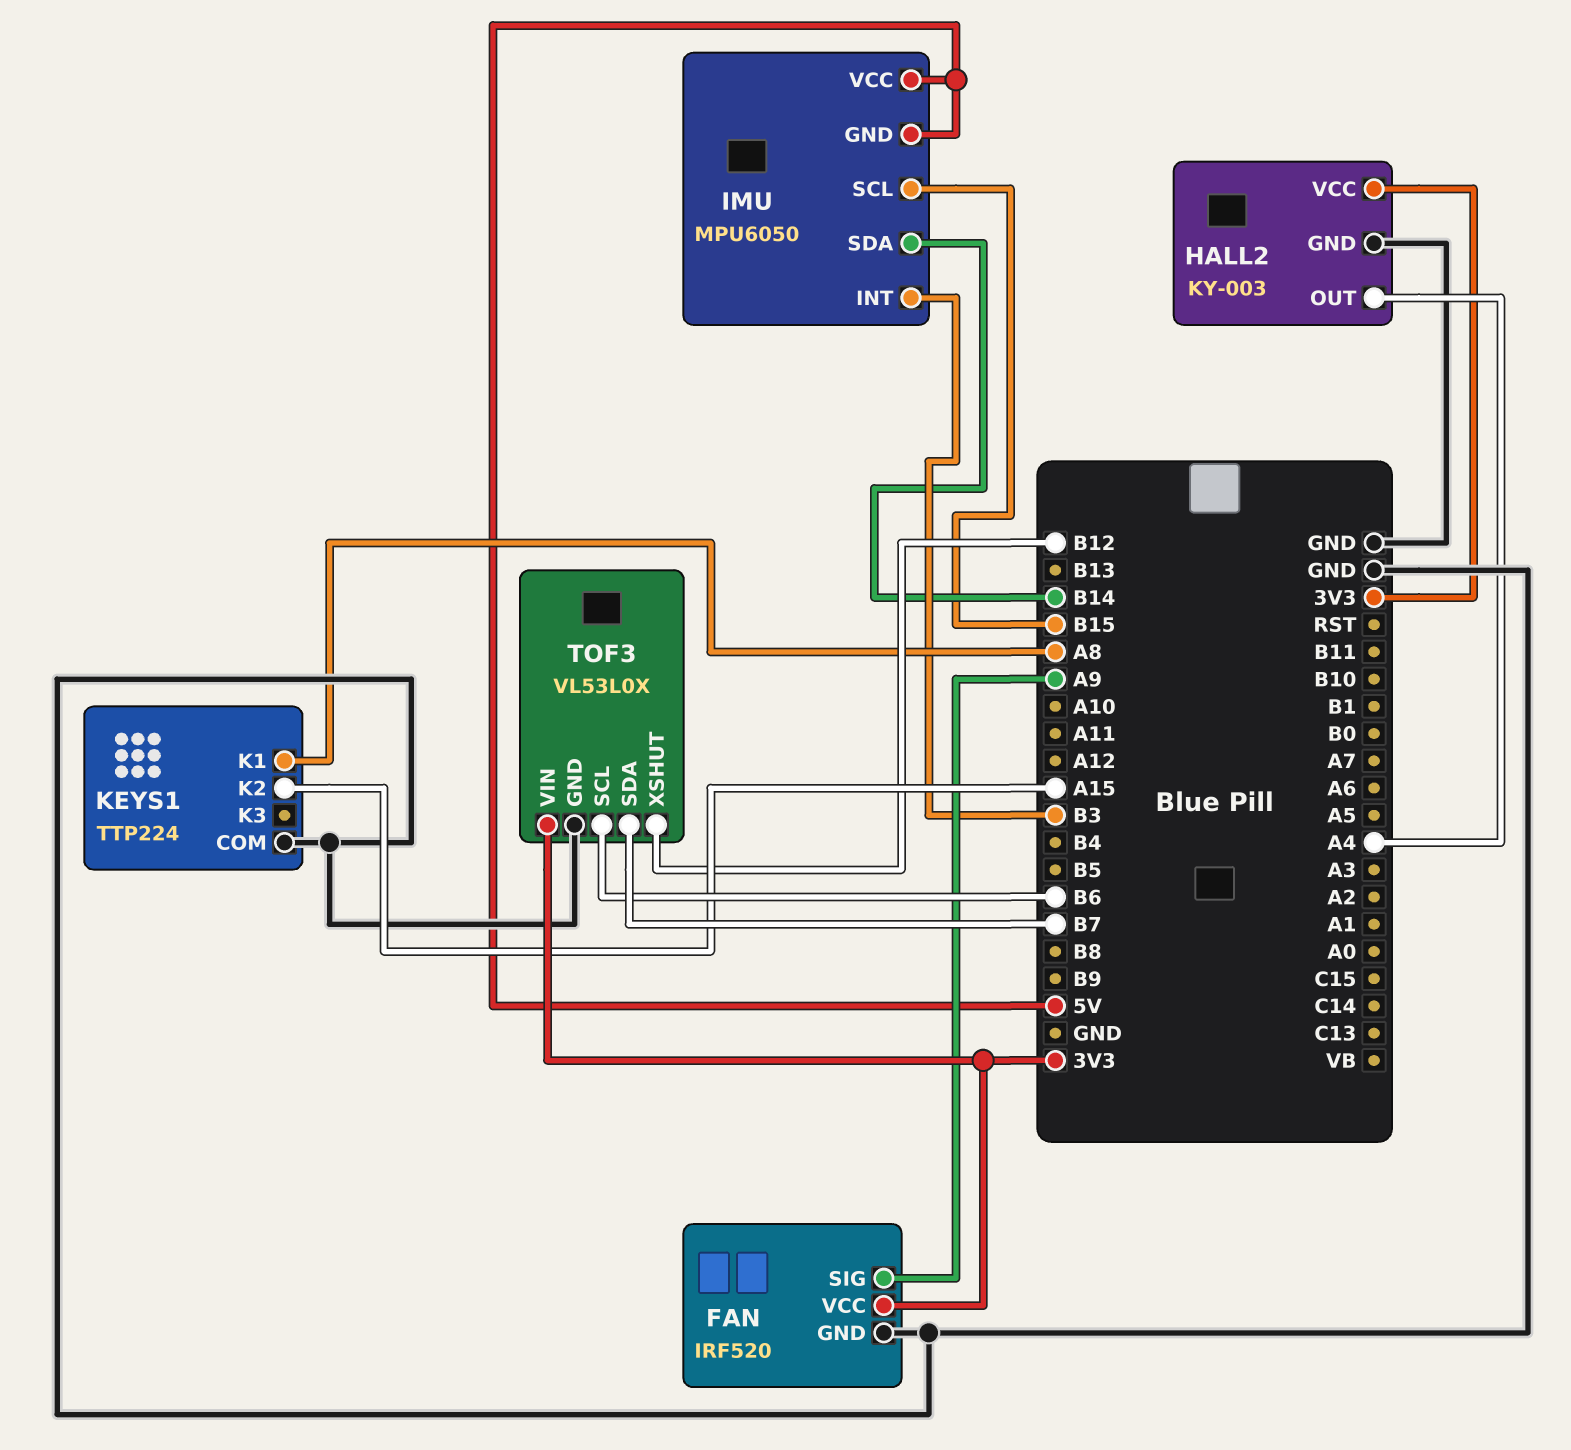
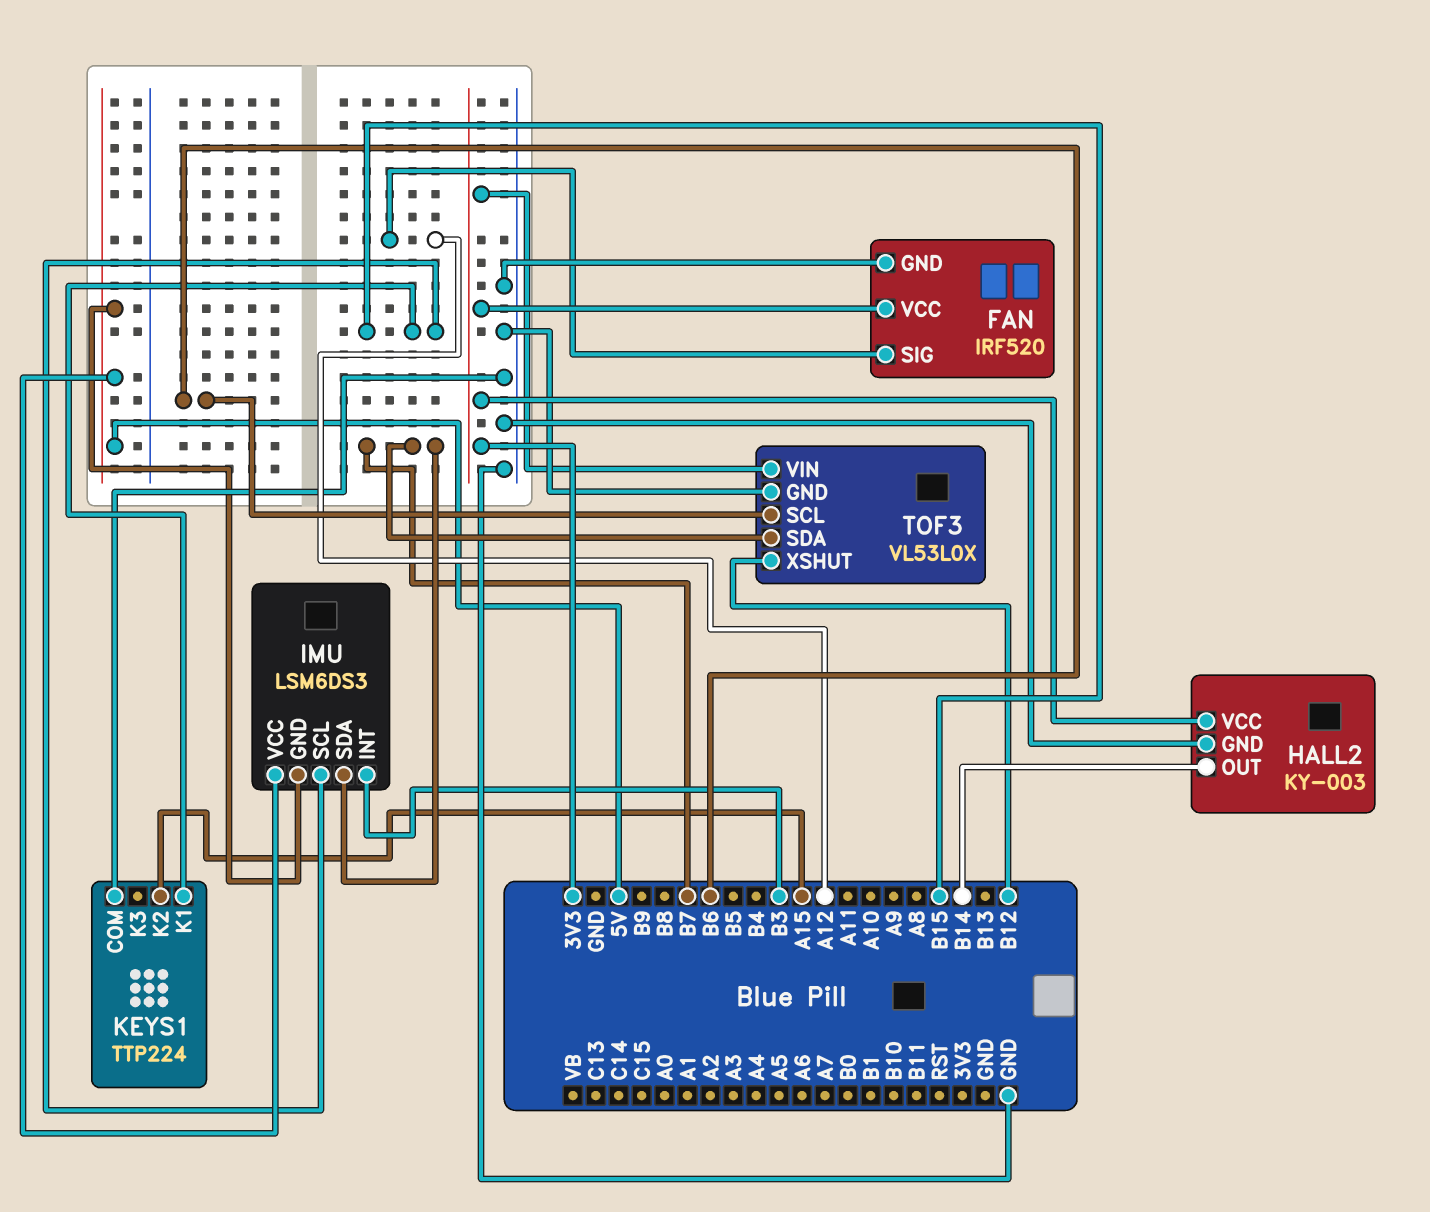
FAN pin SIG: A9 -> A12
HALL2 pin OUT: A4 -> B14
IMU: MPU6050 -> LSM6DS3
IMU pin SDA: B14 -> B7
KEYS1 pin K1: A8 -> B15

